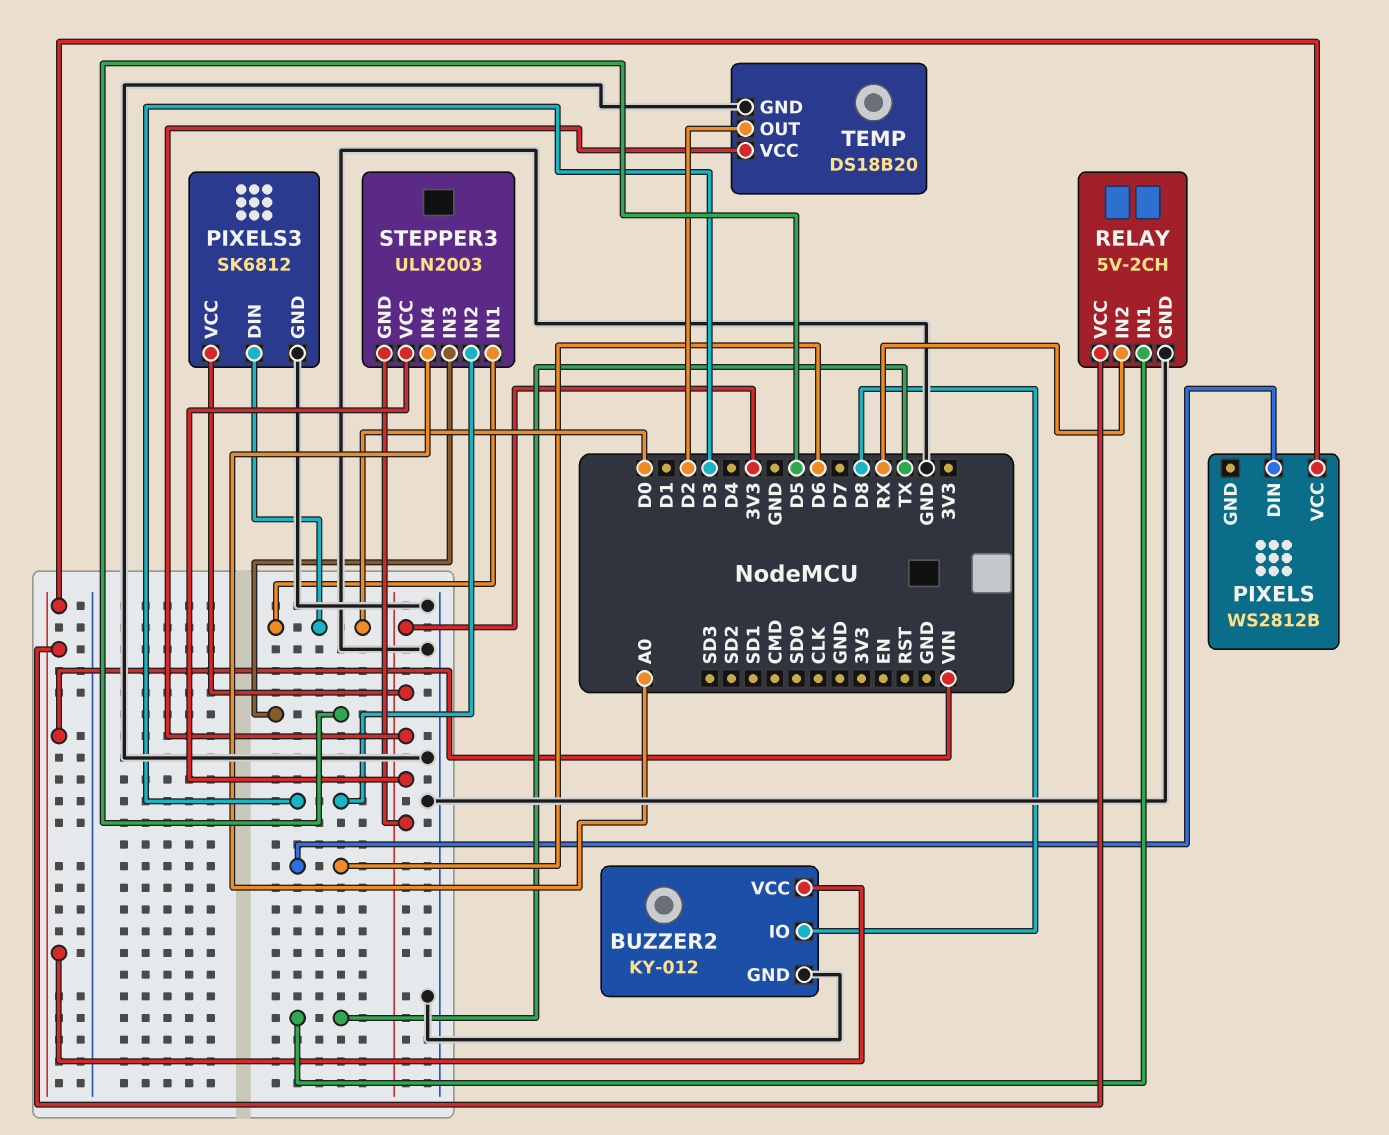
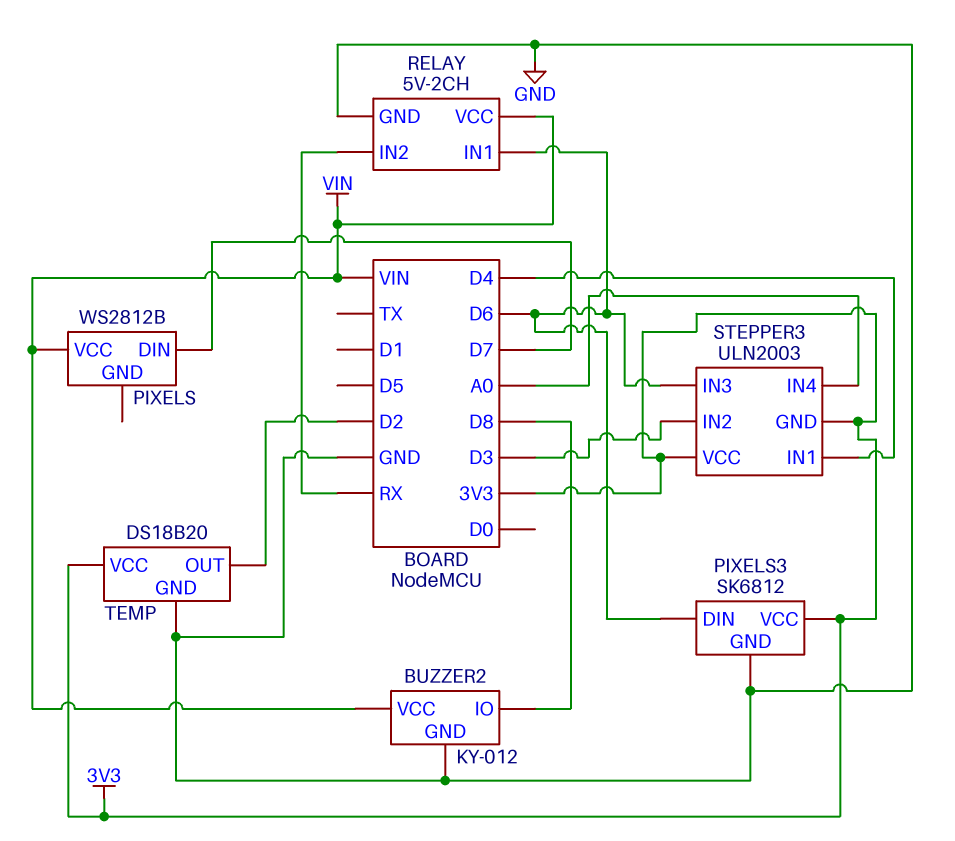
PIXELS pin DIN: D6 -> D7
PIXELS3 pin DIN: D0 -> D6
RELAY pin IN1: TX -> D6
STEPPER3 pin IN1: D0 -> D4
STEPPER3 pin IN3: D5 -> D6

